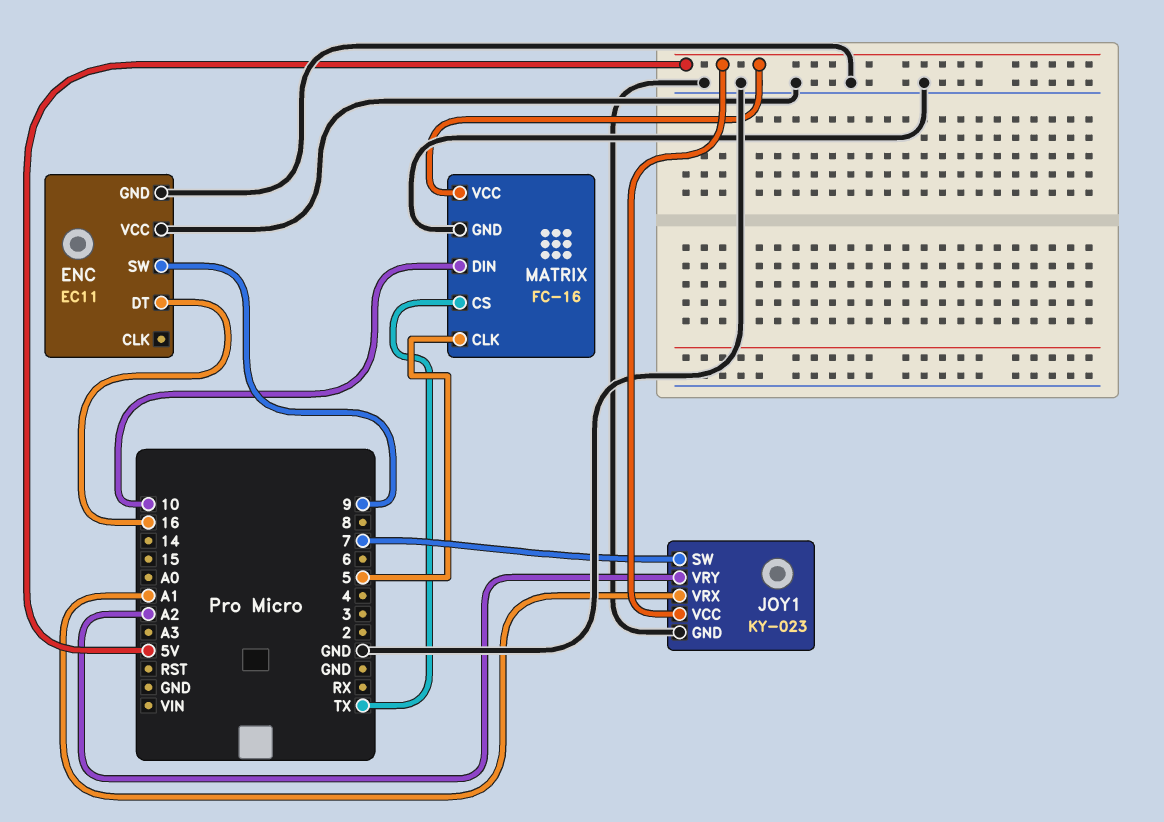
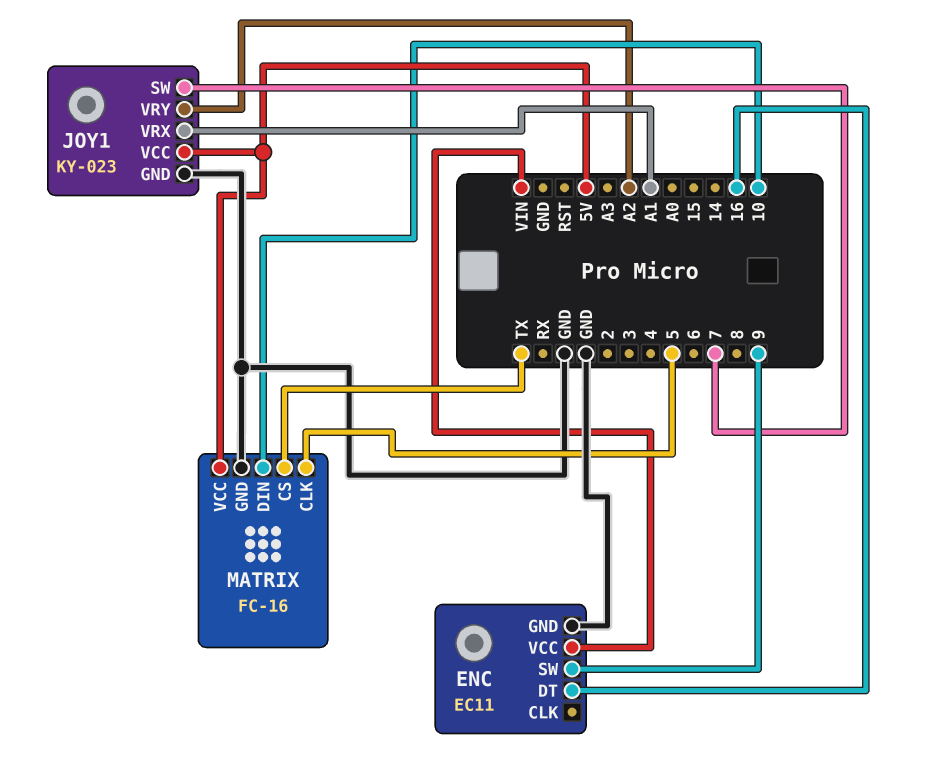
ENC pin VCC: GND -> VIN

